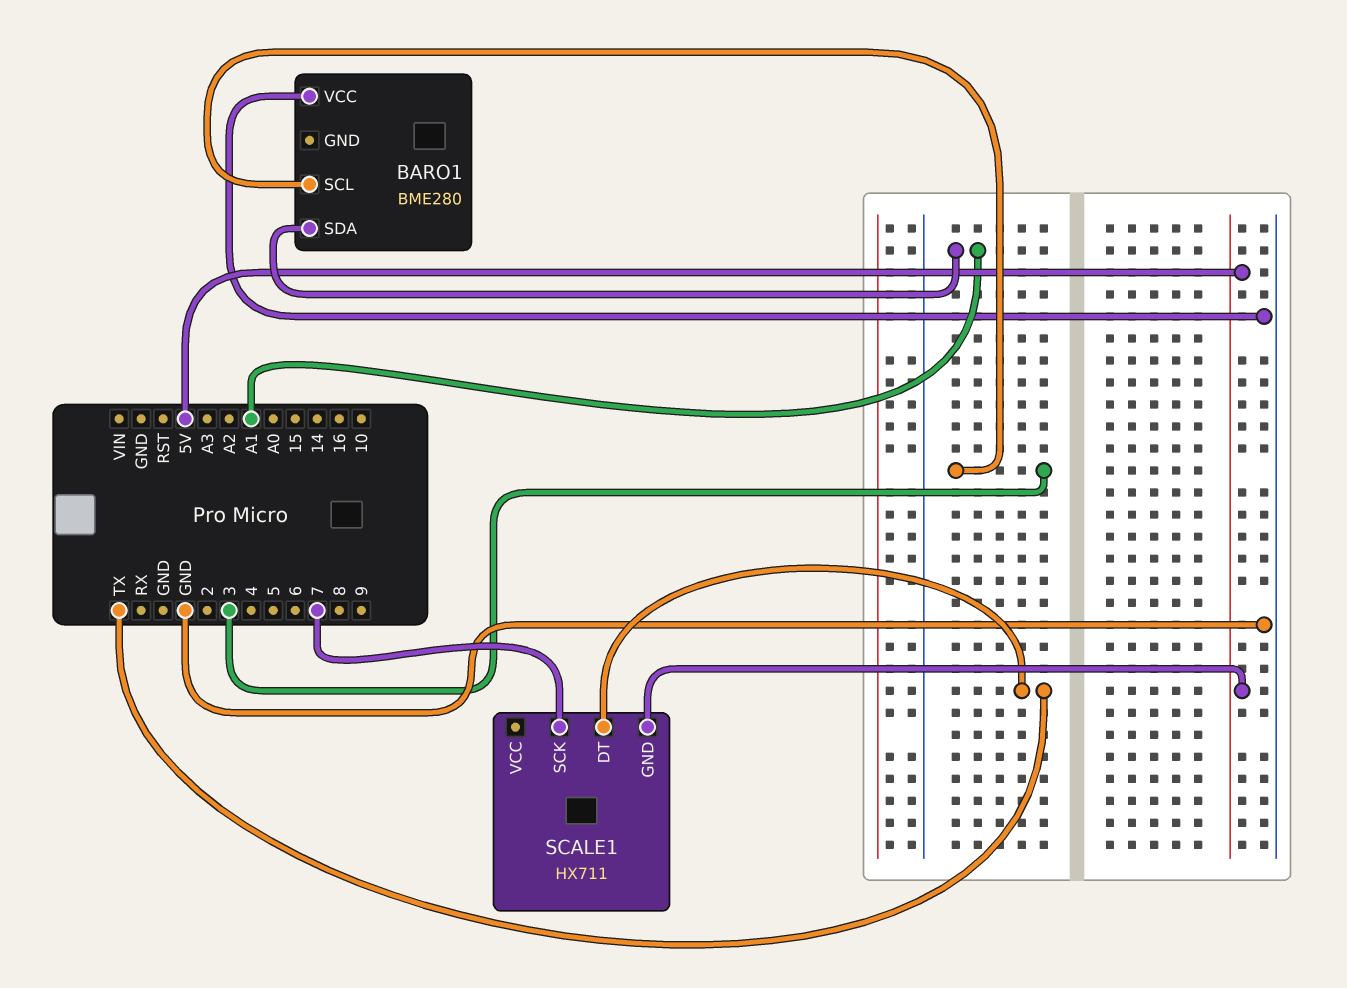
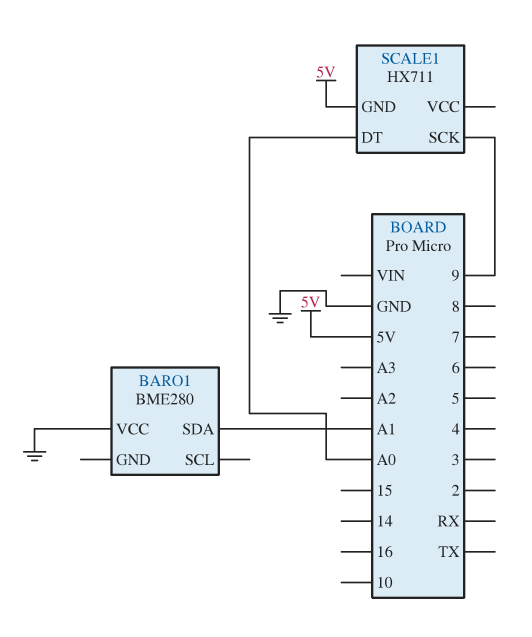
BARO1 pin SCL: 3 -> none
SCALE1 pin DT: TX -> A0
SCALE1 pin SCK: 7 -> 9

